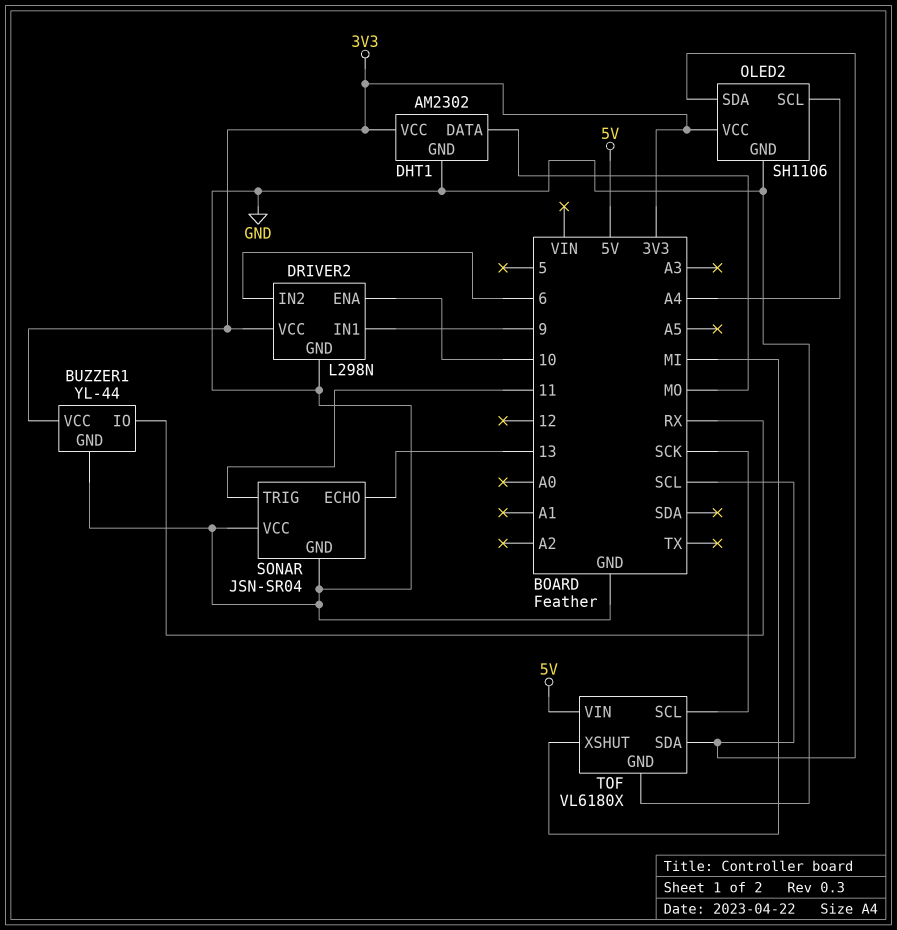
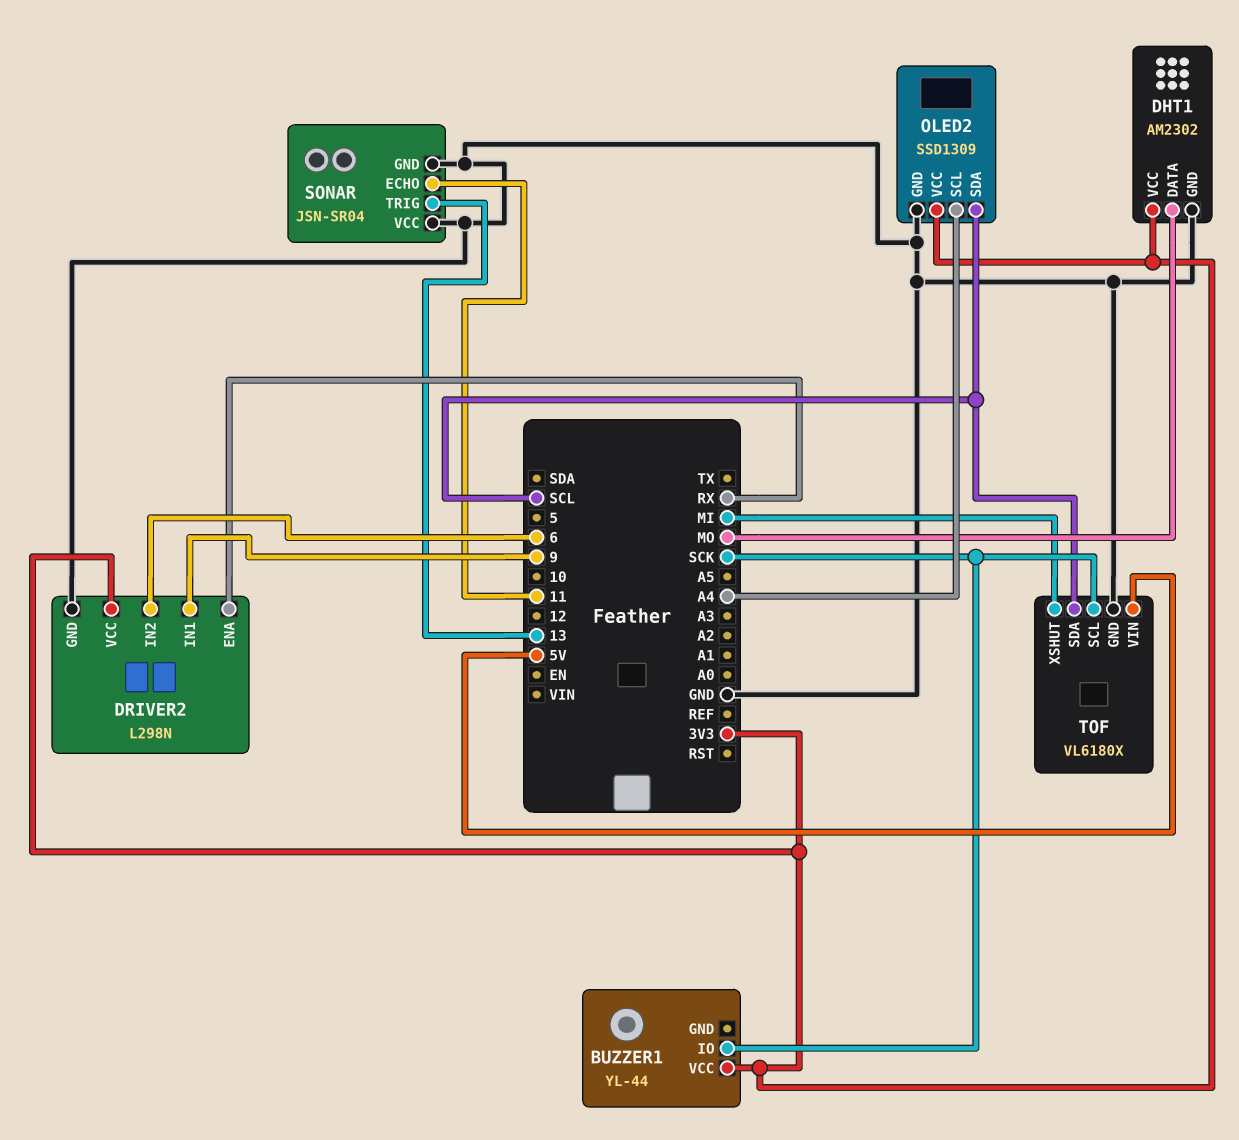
BUZZER1 pin GND: GND -> none
BUZZER1 pin IO: RX -> SCK
DRIVER2 pin ENA: 10 -> RX
OLED2: SH1106 -> SSD1309
SONAR pin ECHO: 13 -> 11
SONAR pin TRIG: 11 -> 13

